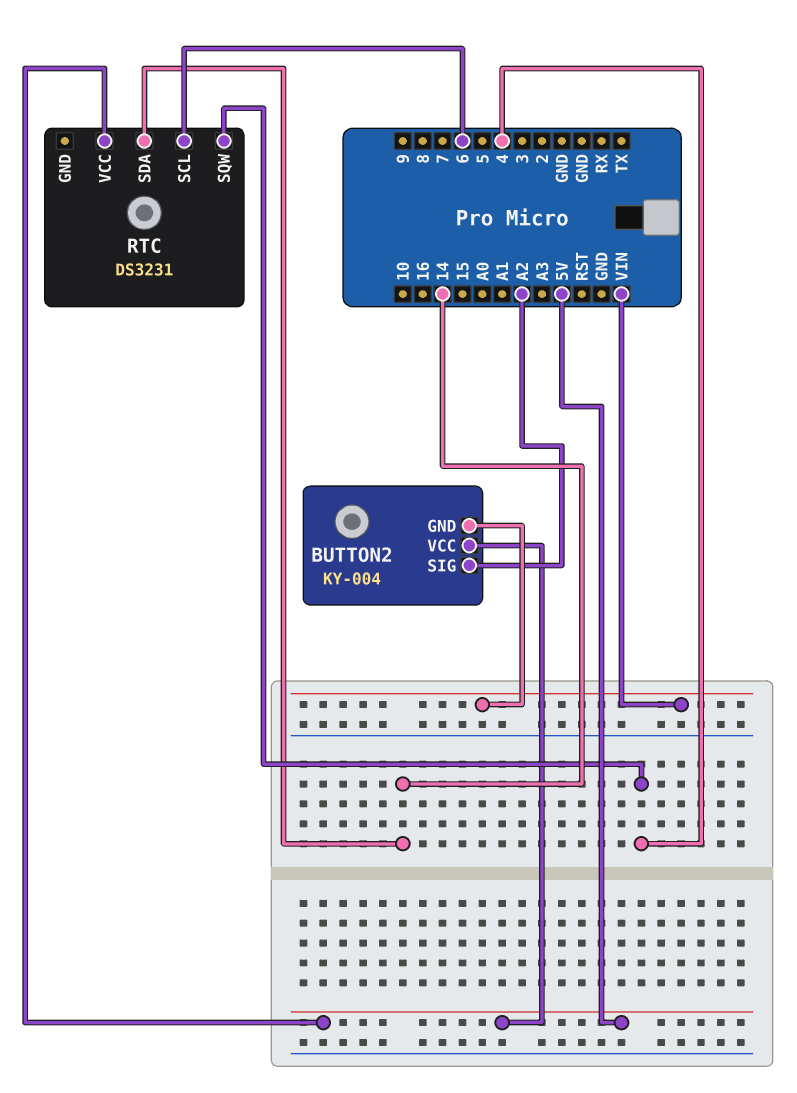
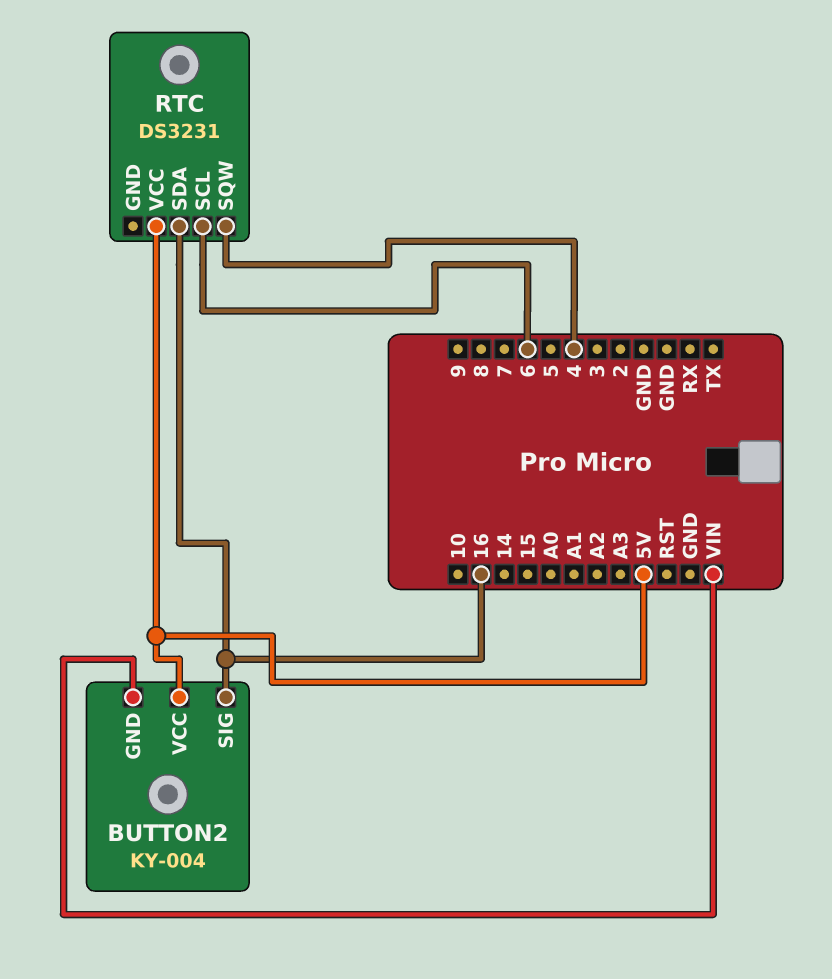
BUTTON2 pin SIG: A2 -> 16
RTC pin SDA: 14 -> 16

